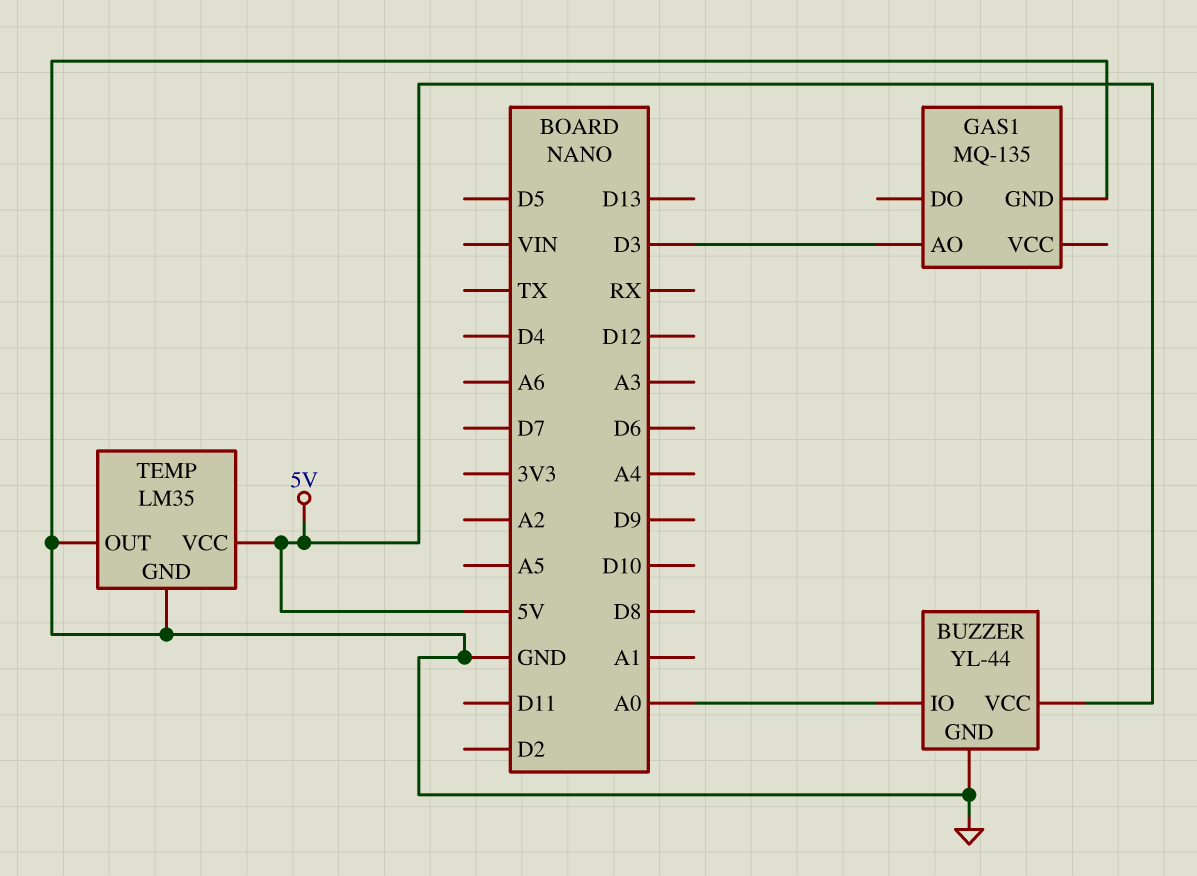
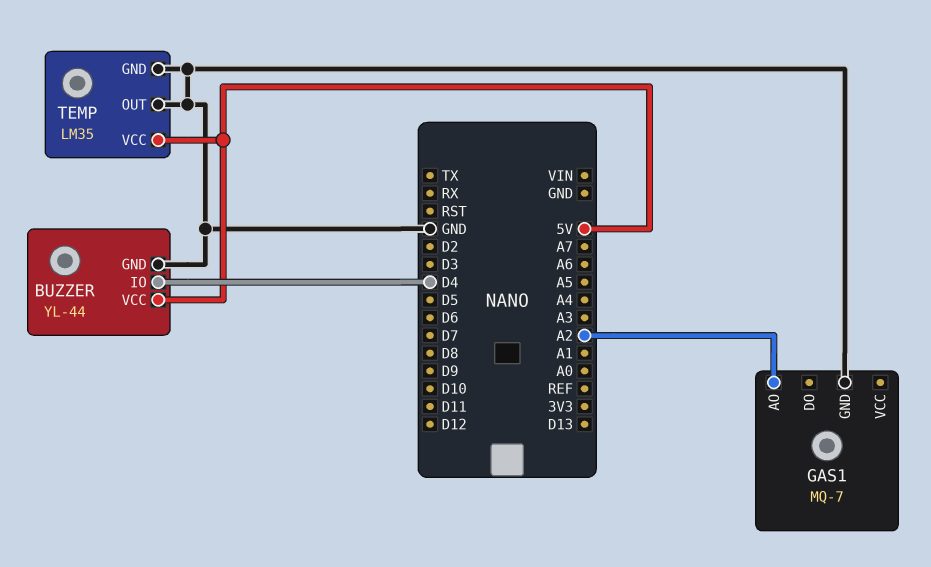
BUZZER pin IO: A0 -> D4
GAS1: MQ-135 -> MQ-7
GAS1 pin AO: D3 -> A2

